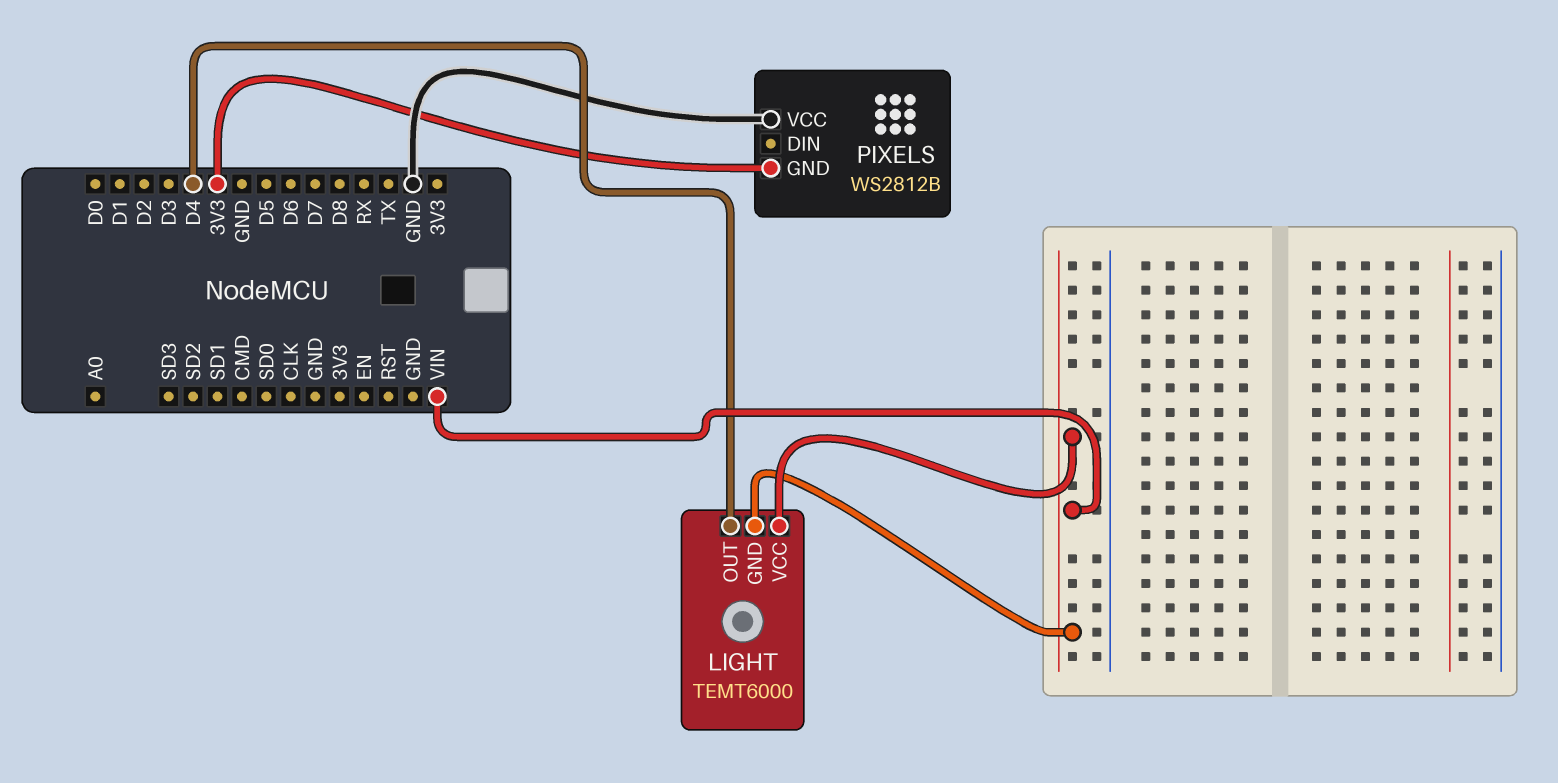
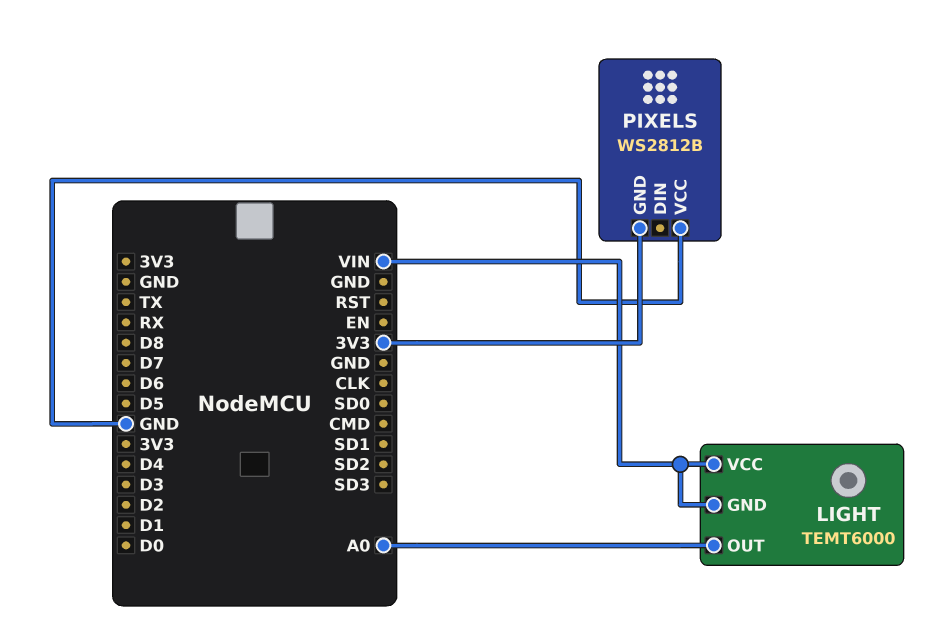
LIGHT pin OUT: D4 -> A0

